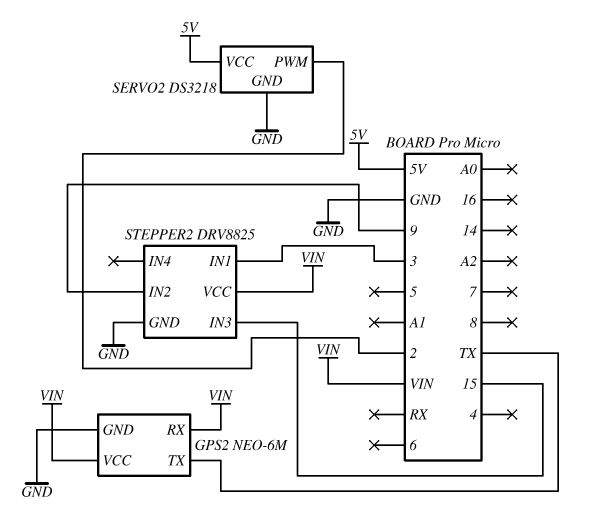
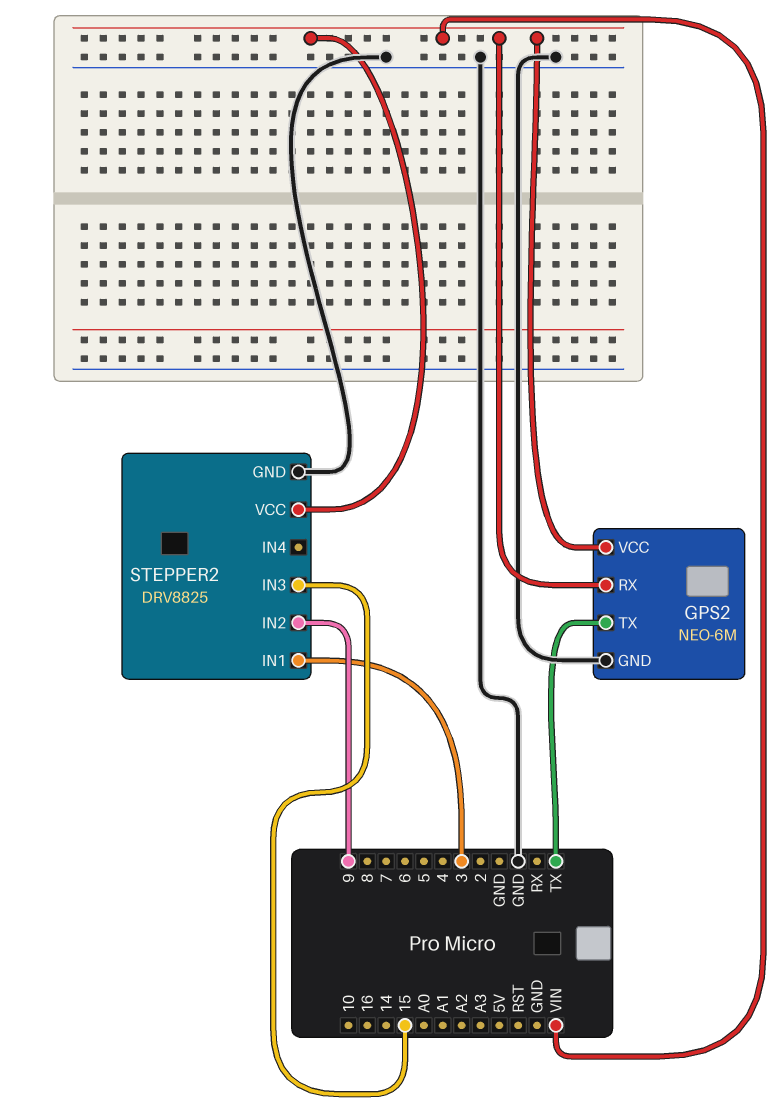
SERVO2: DS3218 -> none
SERVO2 pin GND: GND -> none
SERVO2 pin PWM: 2 -> none
SERVO2 pin VCC: 5V -> none

